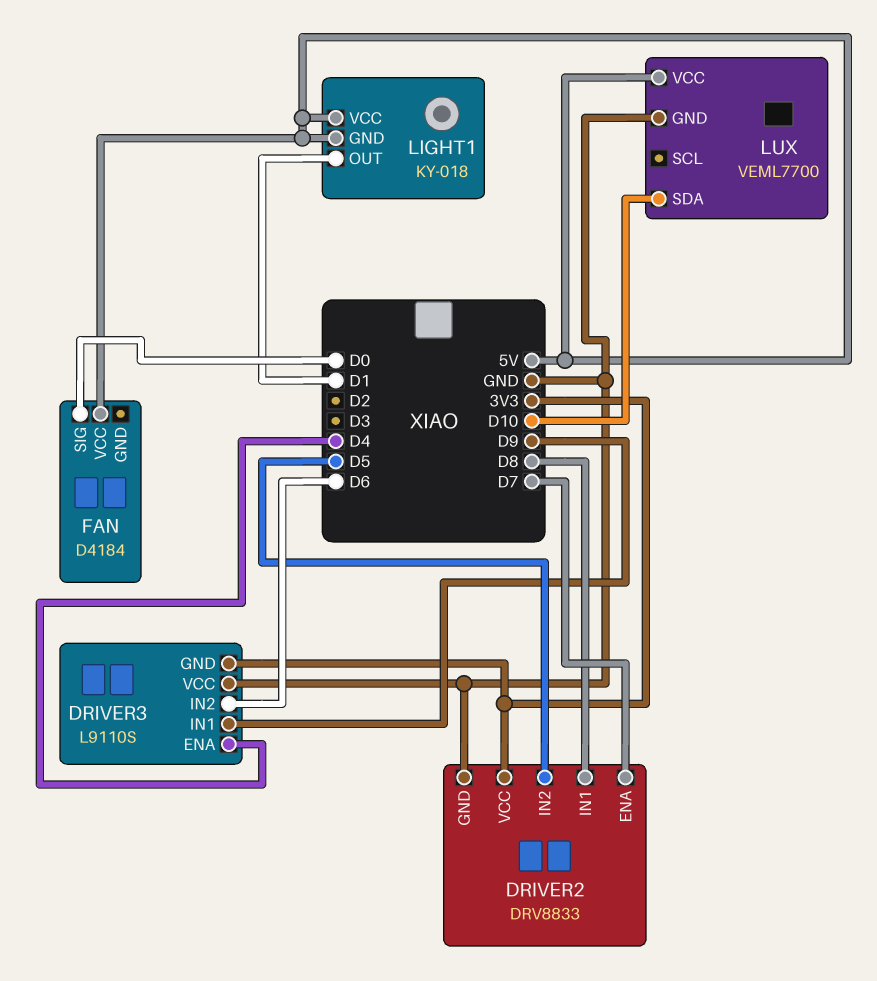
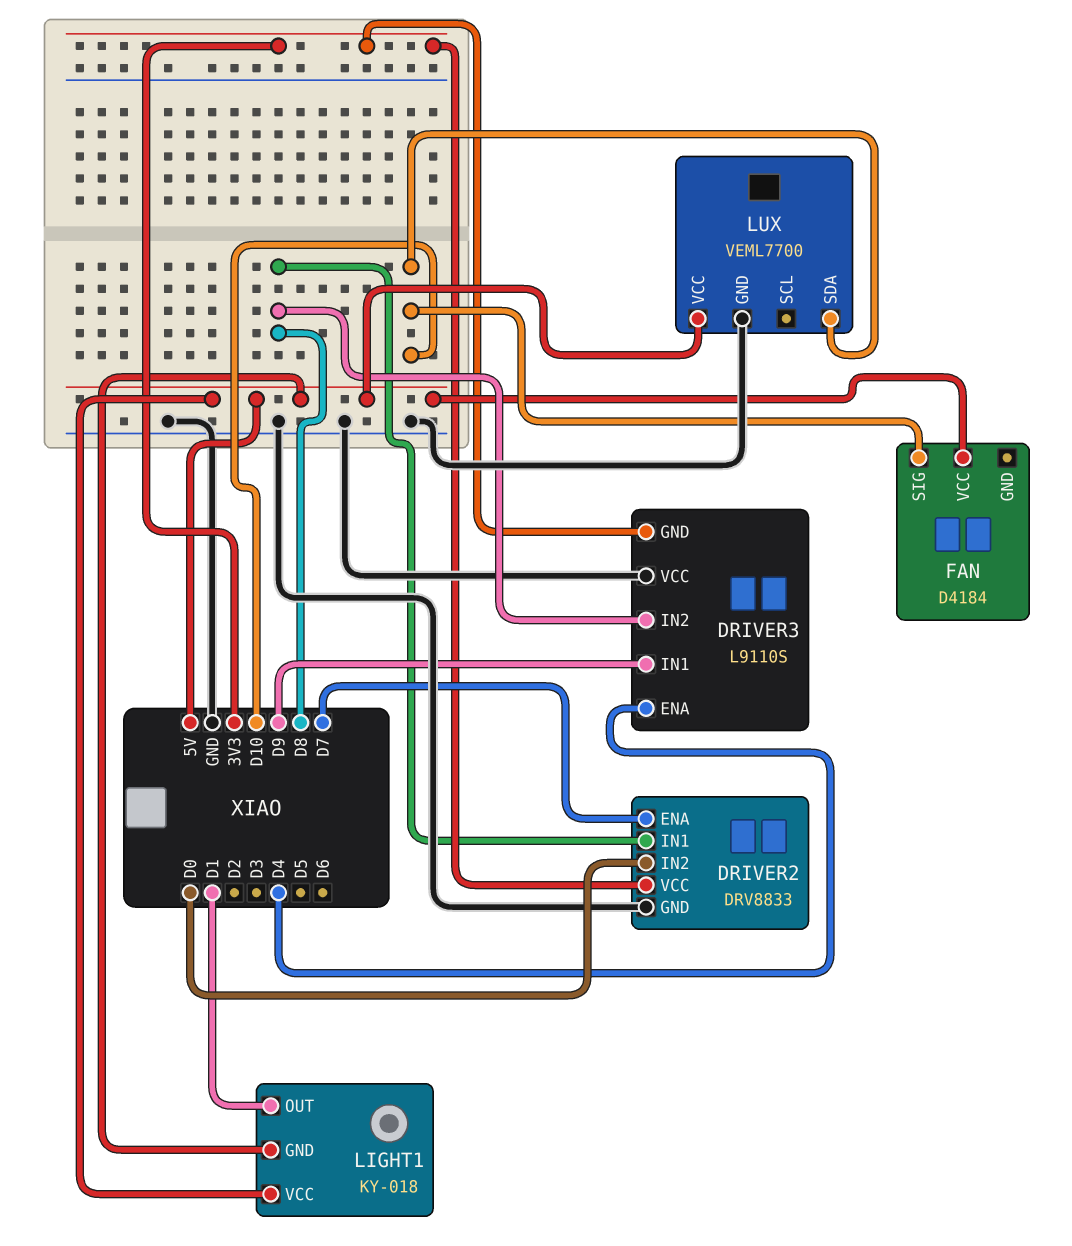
DRIVER2 pin IN2: D5 -> D0
DRIVER3 pin IN2: D6 -> D8
FAN pin SIG: D0 -> D10

